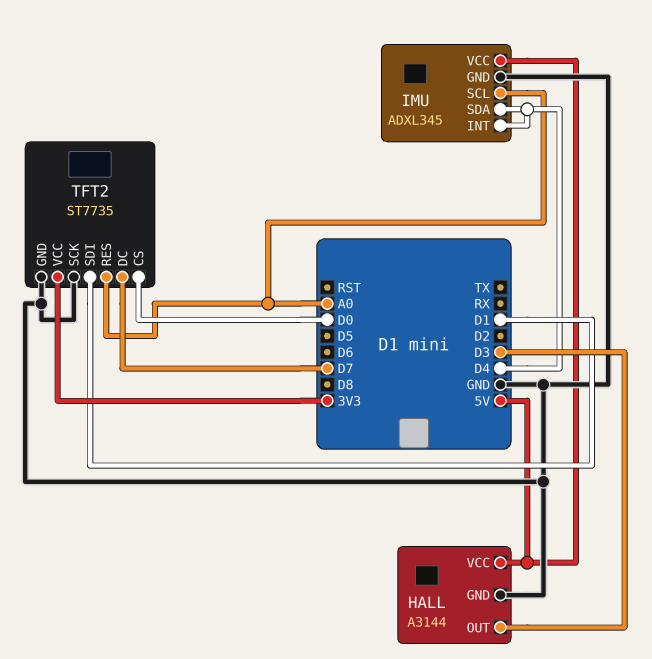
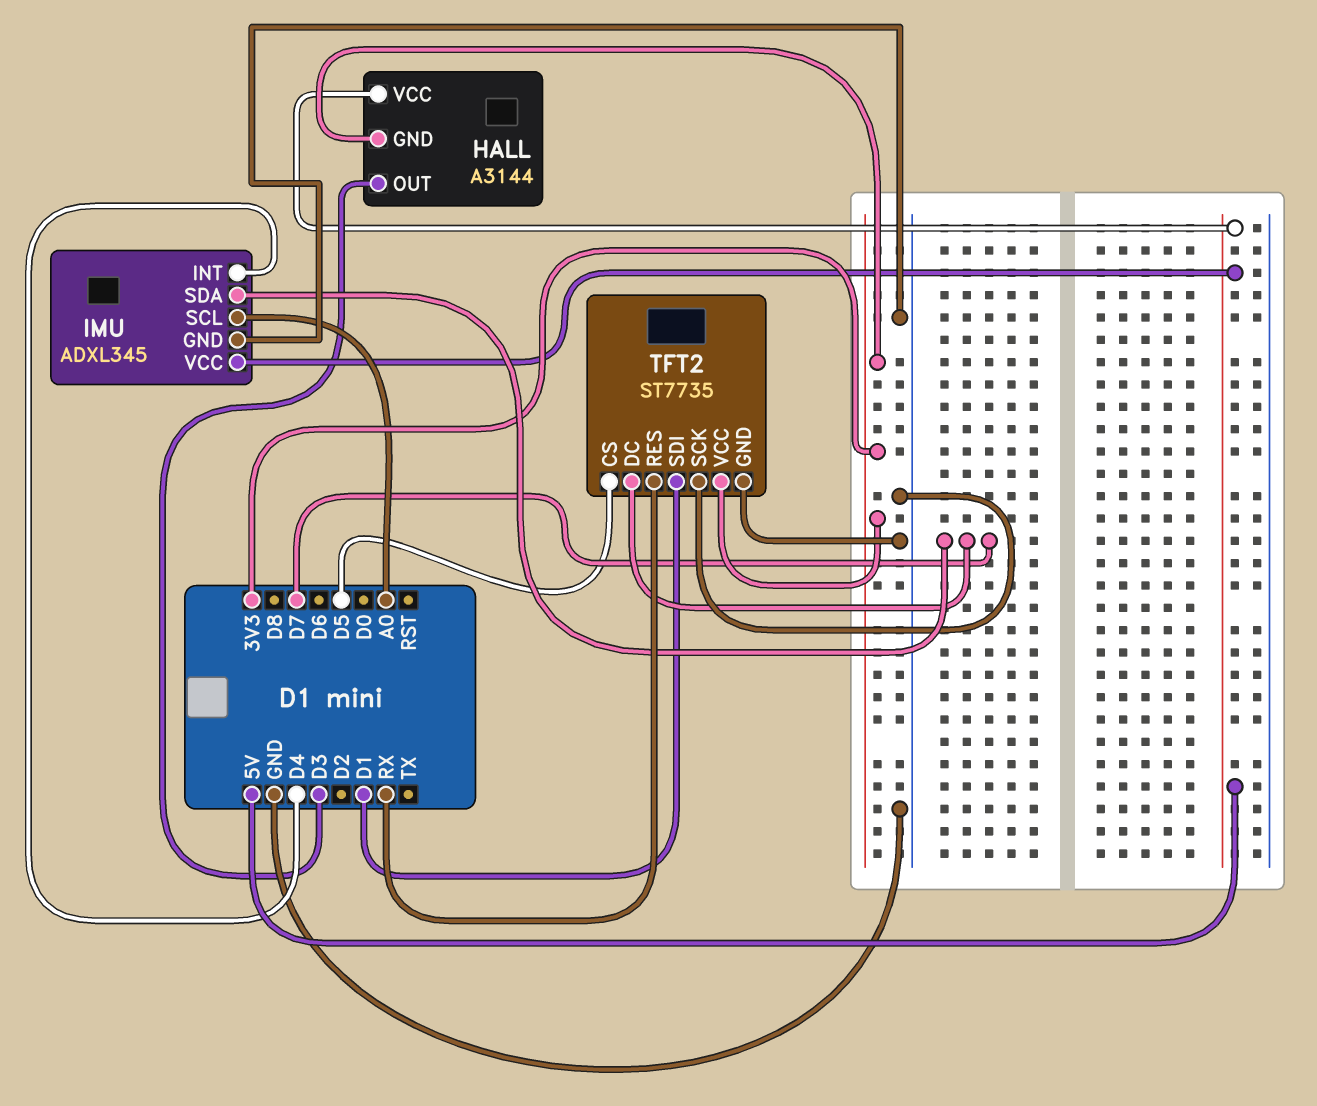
HALL pin GND: GND -> 3V3
IMU pin SDA: D4 -> D7
TFT2 pin CS: D0 -> D5
TFT2 pin RES: A0 -> RX

